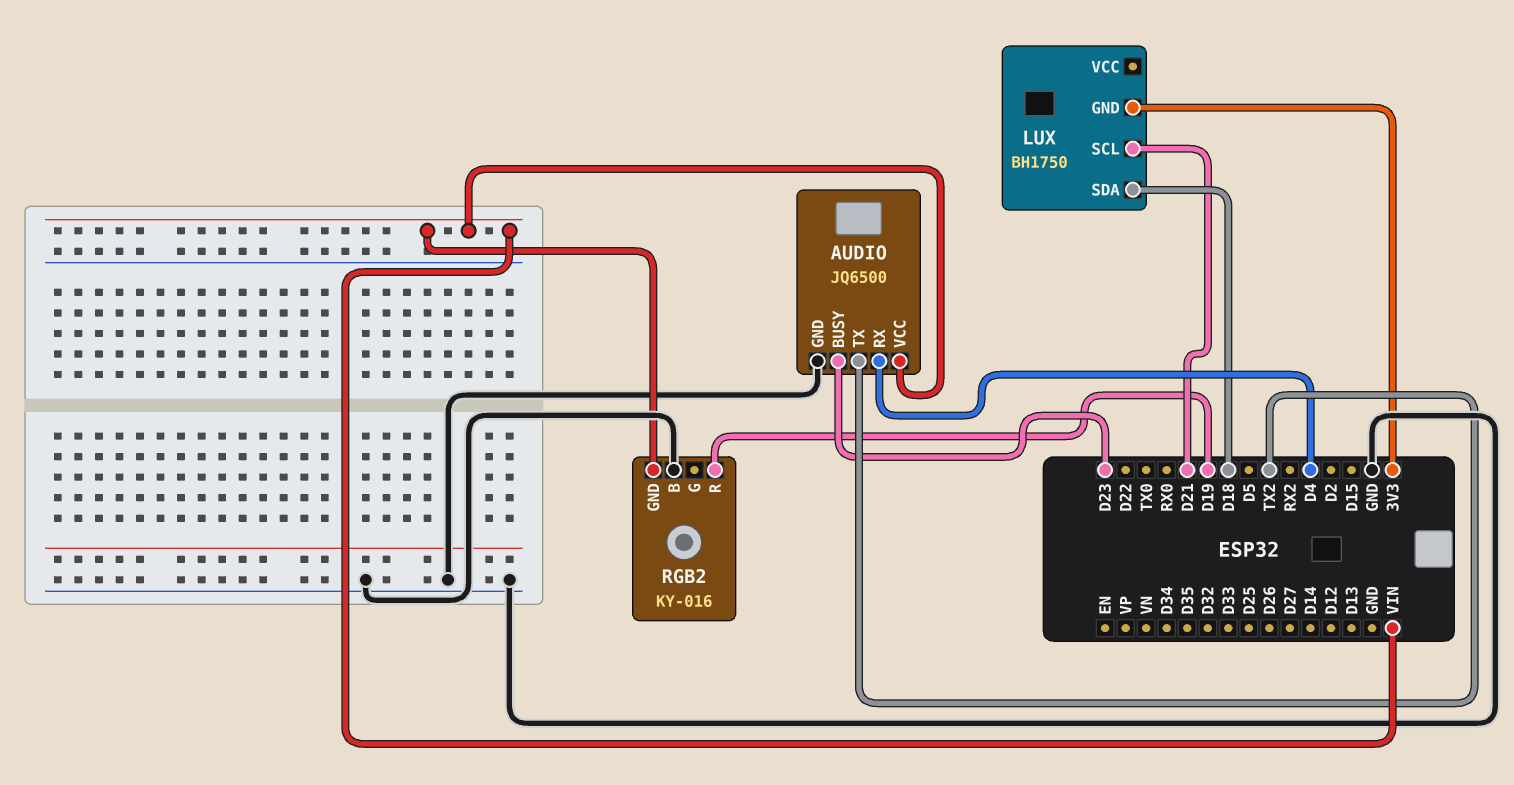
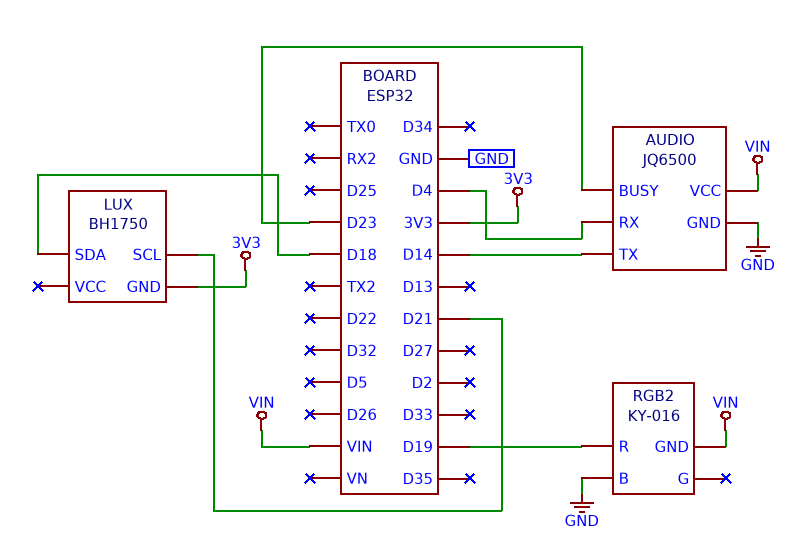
AUDIO pin TX: TX2 -> D14

